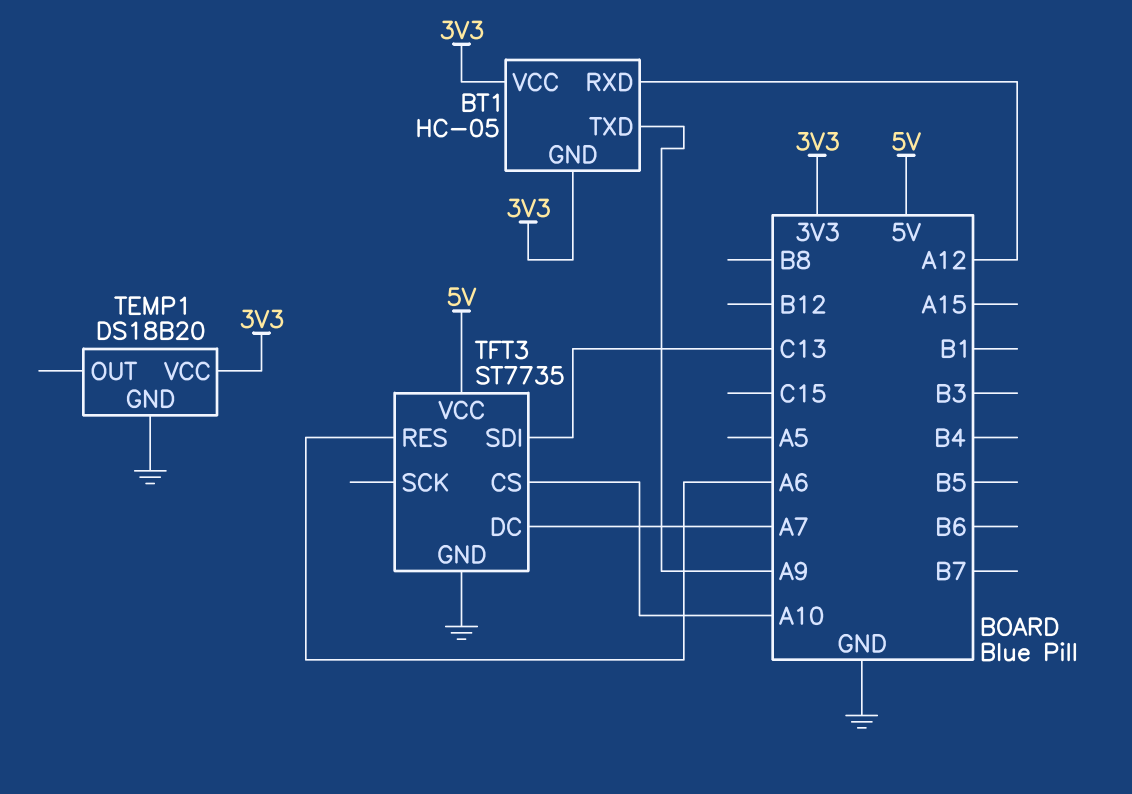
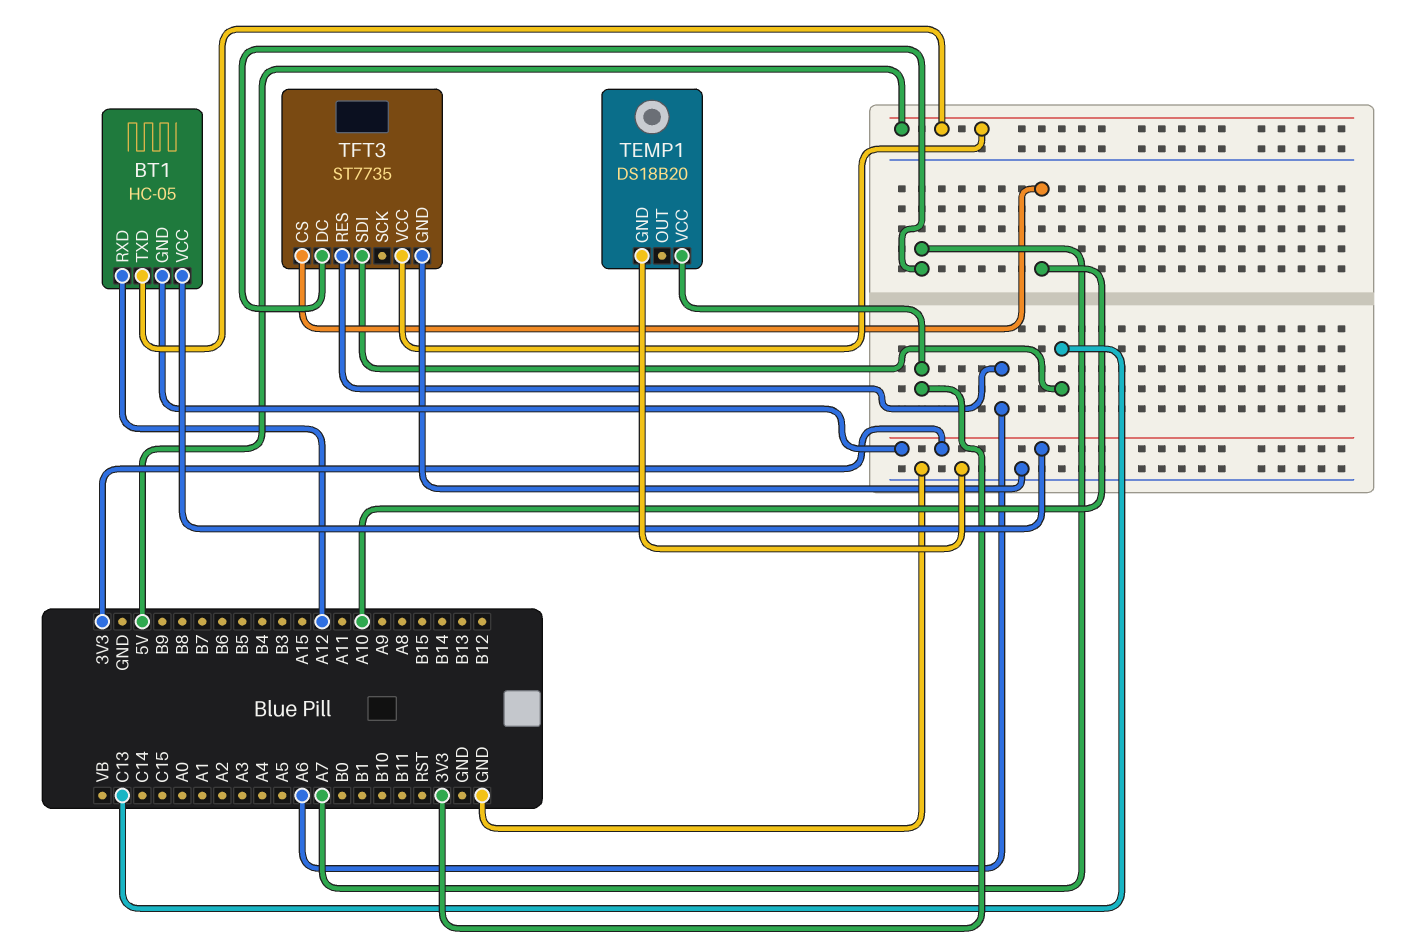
BT1 pin TXD: A9 -> 5V

